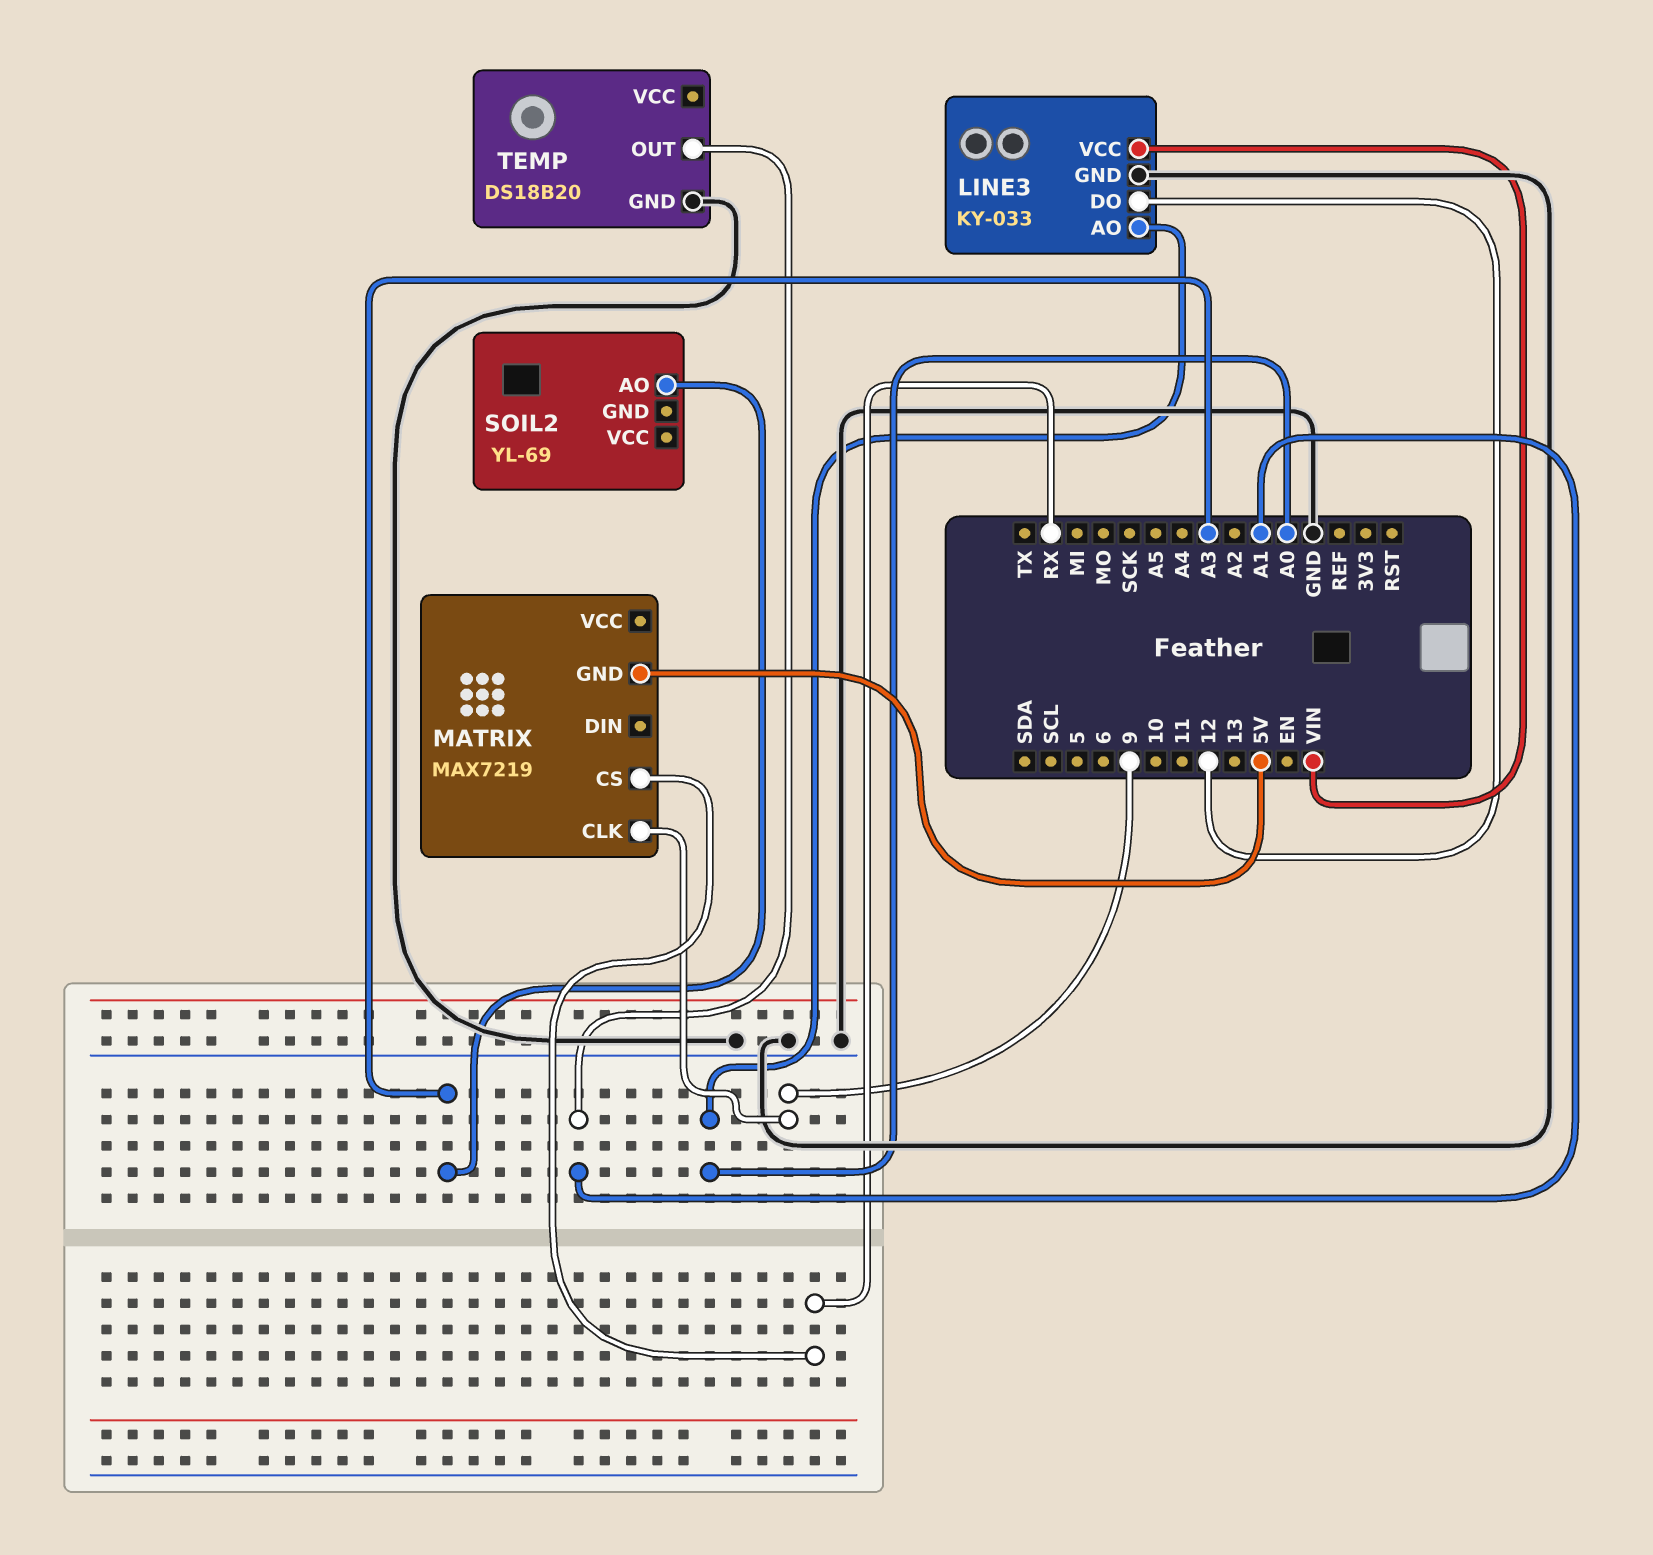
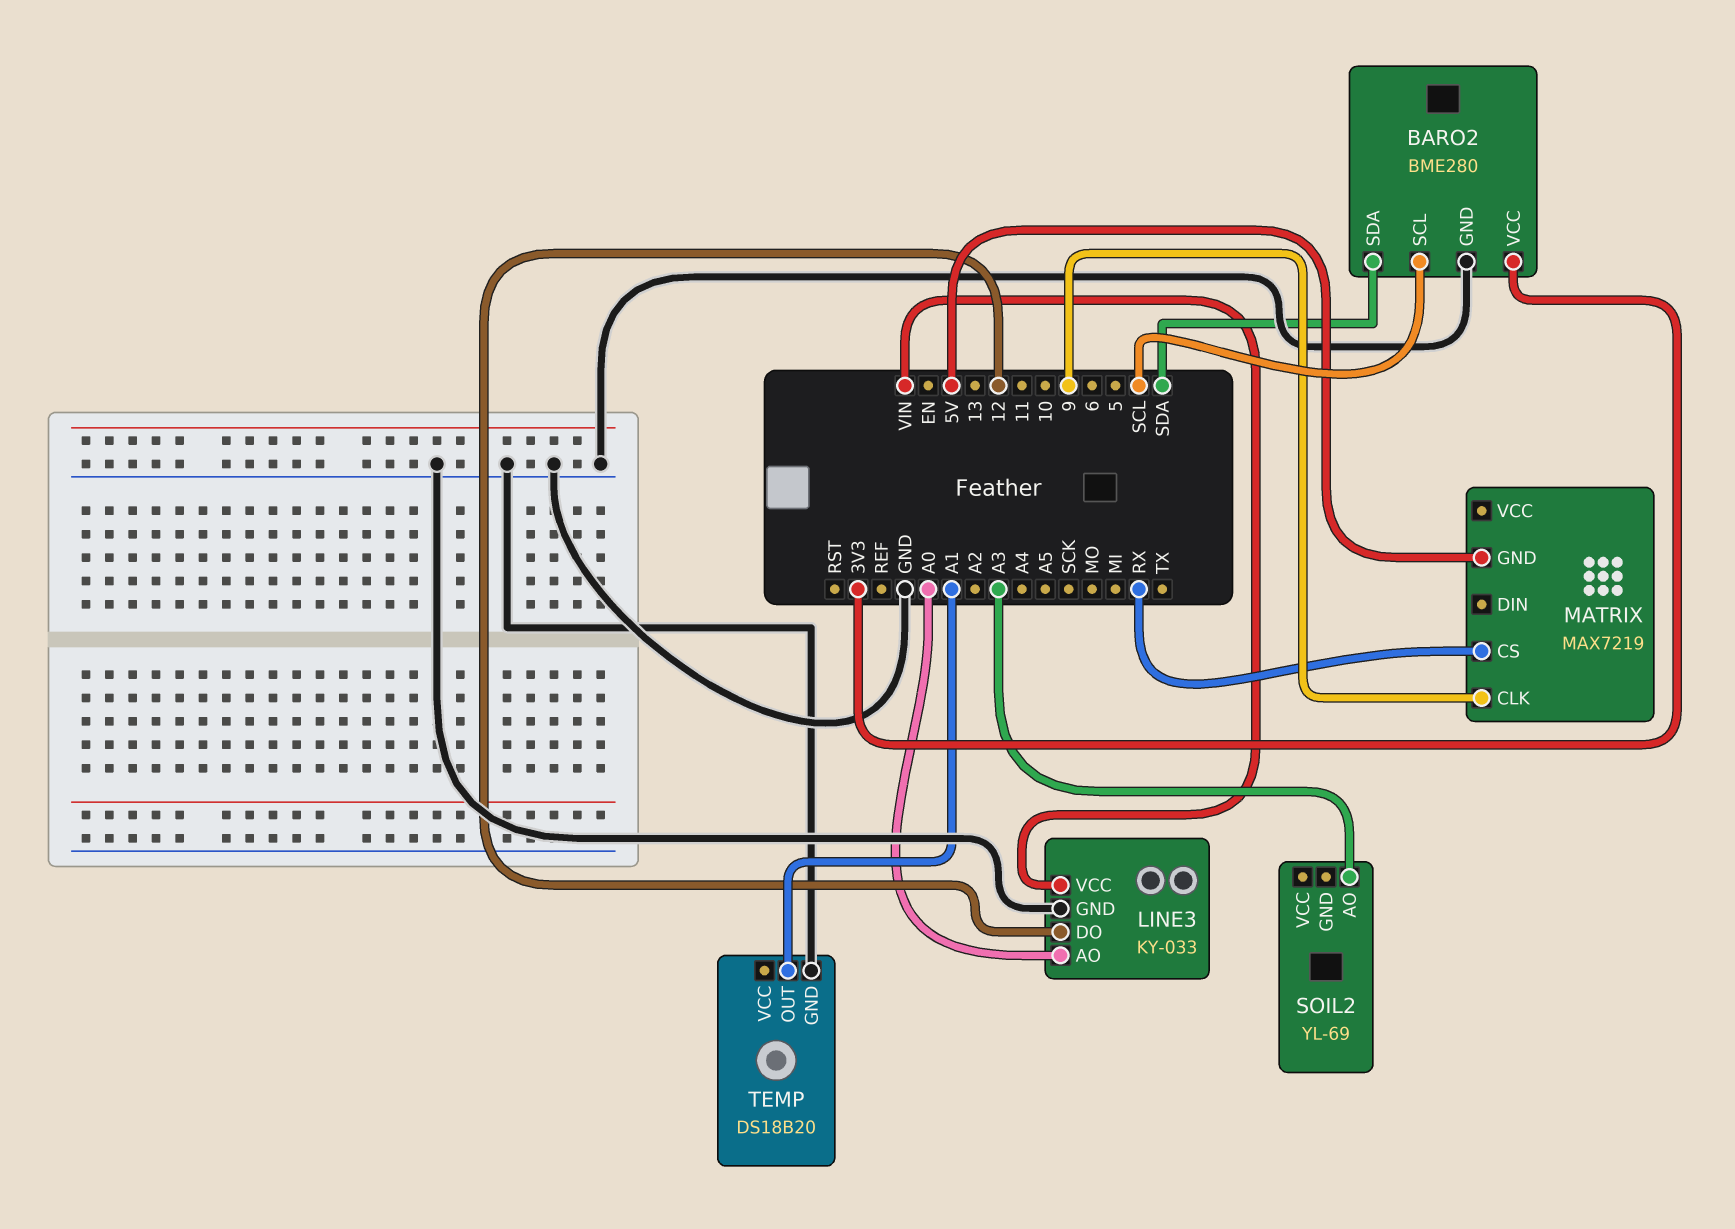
BARO2: none -> BME280
BARO2 pin GND: none -> GND
BARO2 pin SCL: none -> SCL
BARO2 pin SDA: none -> SDA
BARO2 pin VCC: none -> 3V3

